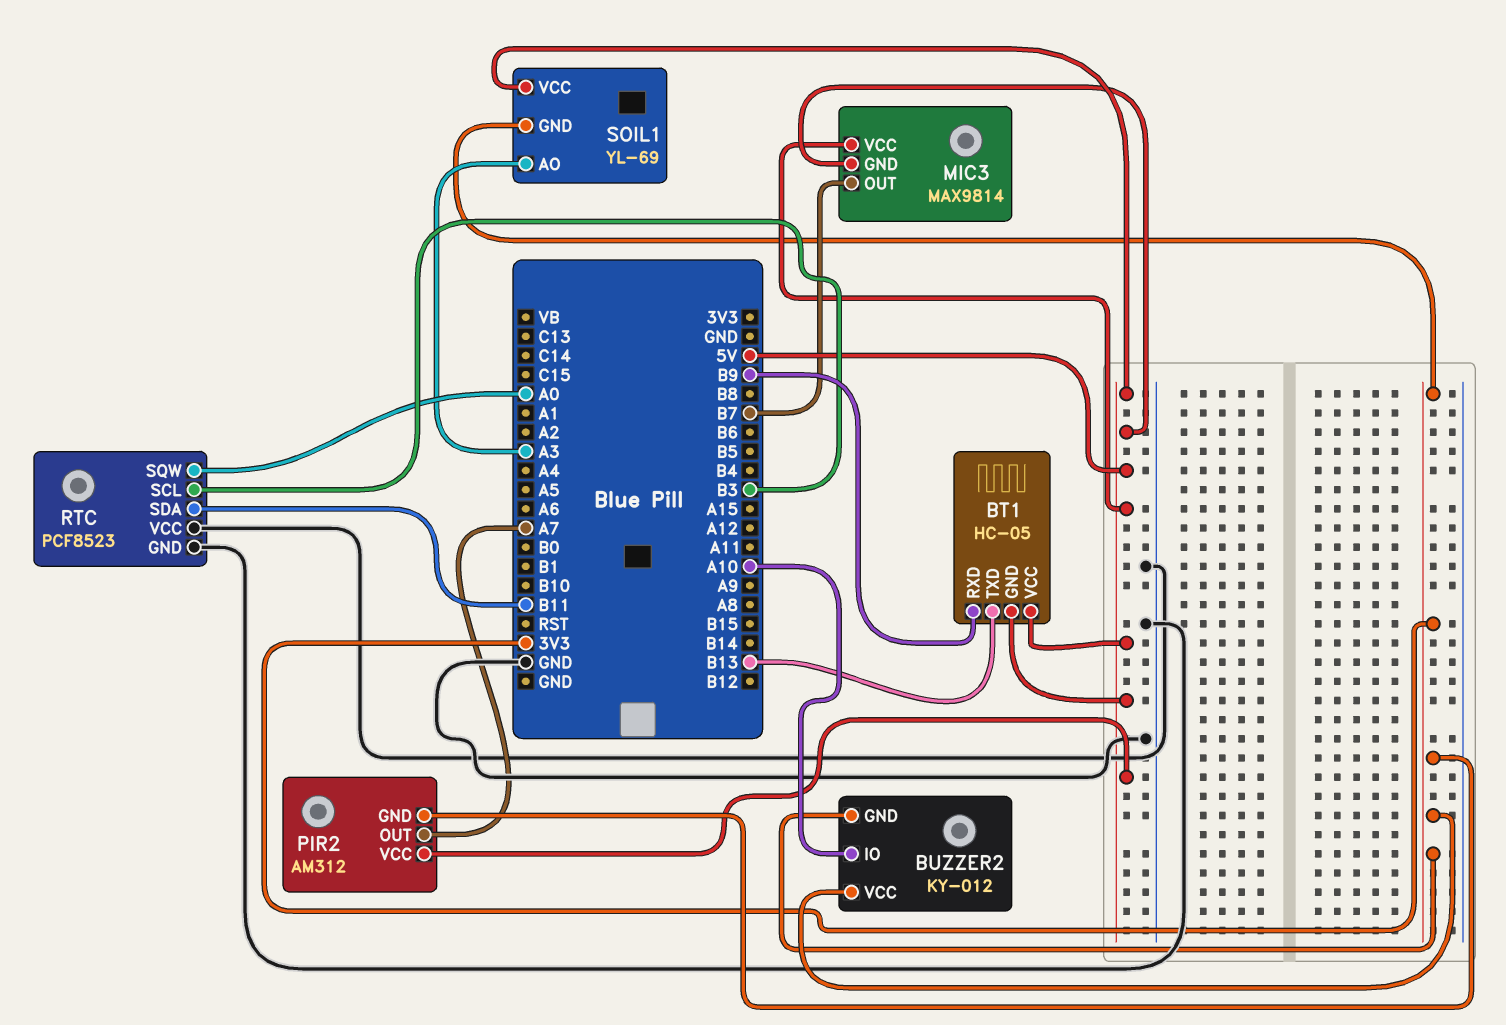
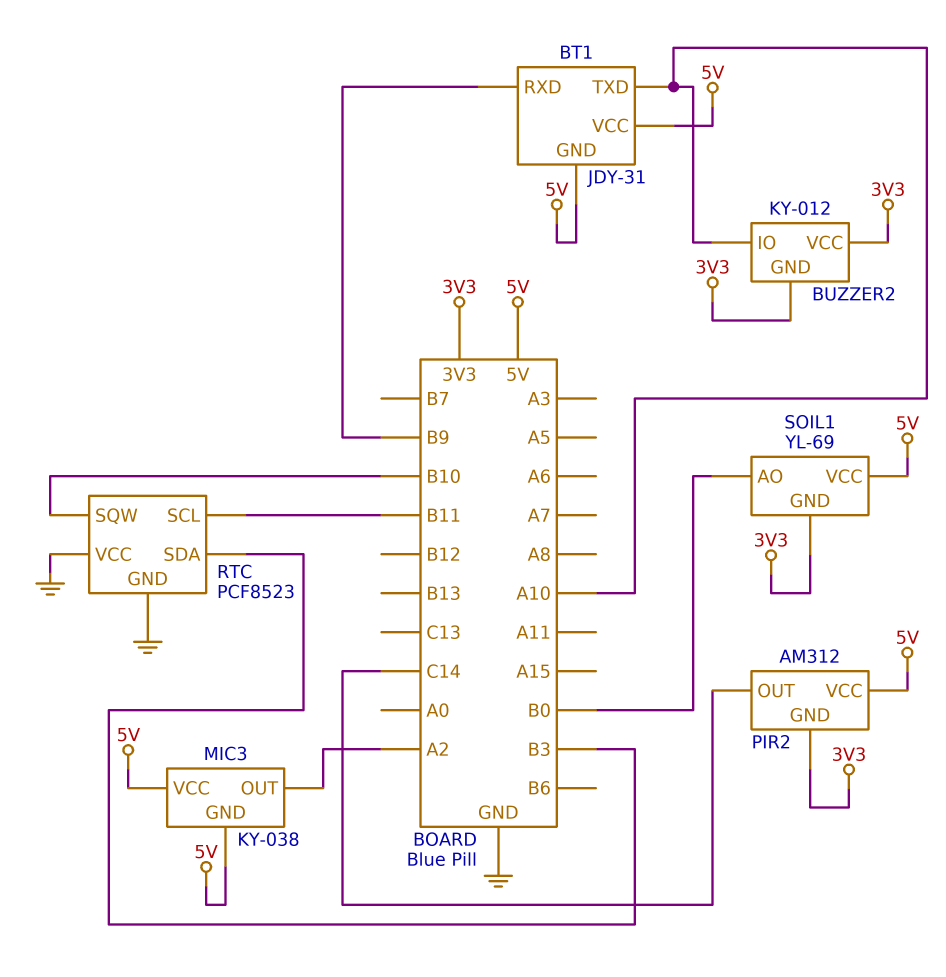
BT1: HC-05 -> JDY-31
BT1 pin TXD: B13 -> A10
MIC3: MAX9814 -> KY-038
MIC3 pin OUT: B7 -> A2
PIR2 pin OUT: A7 -> C14
RTC pin SCL: B3 -> B11
RTC pin SDA: B11 -> B3
RTC pin SQW: A0 -> B10
SOIL1 pin AO: A3 -> B0

